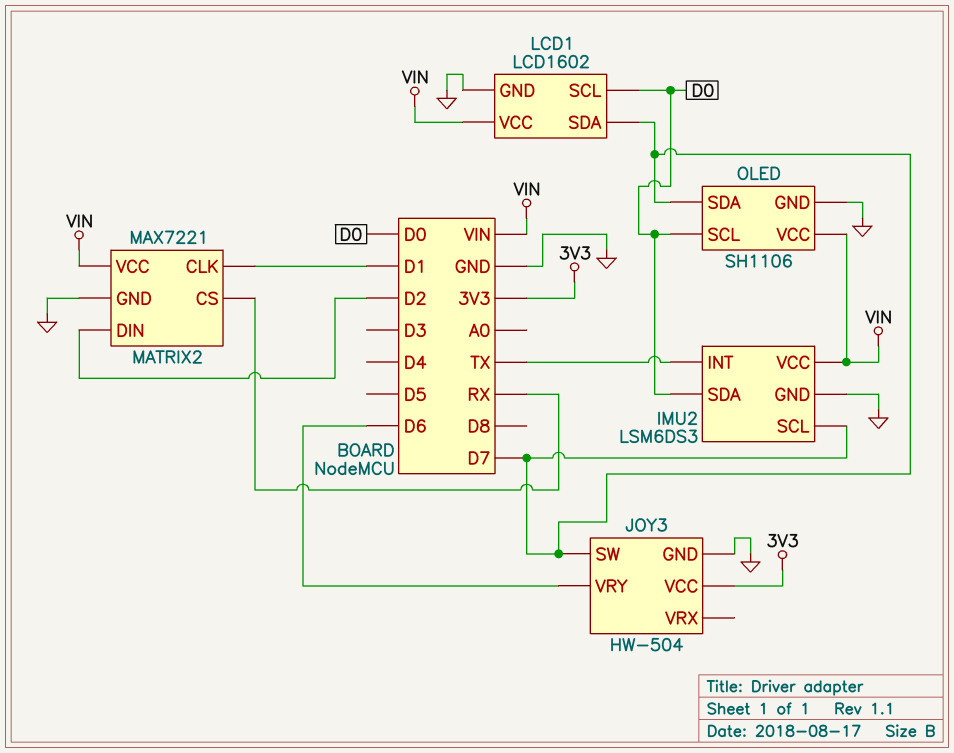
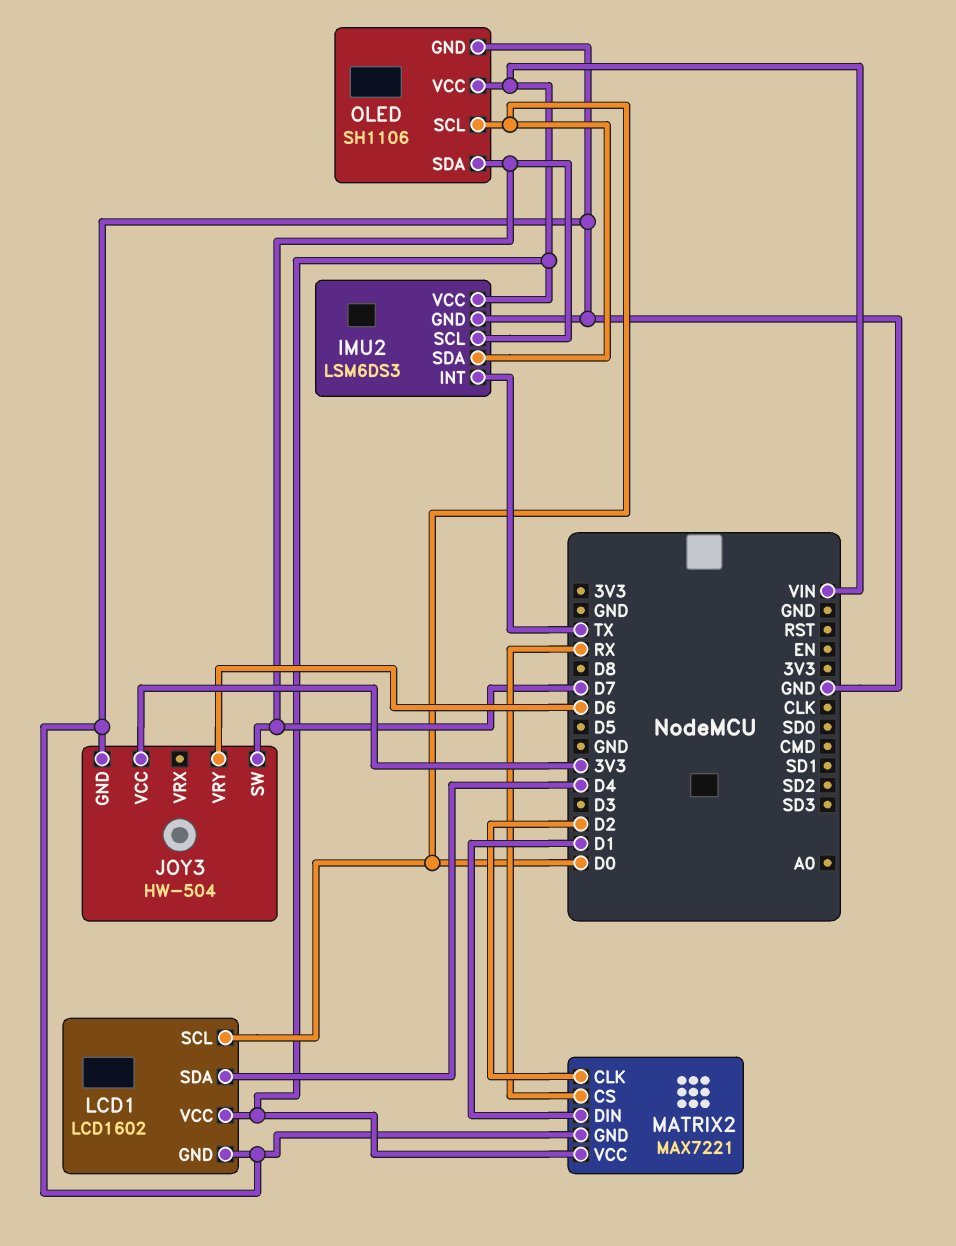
LCD1 pin SDA: D7 -> D4
MATRIX2 pin CLK: D1 -> D2
MATRIX2 pin DIN: D2 -> D1

